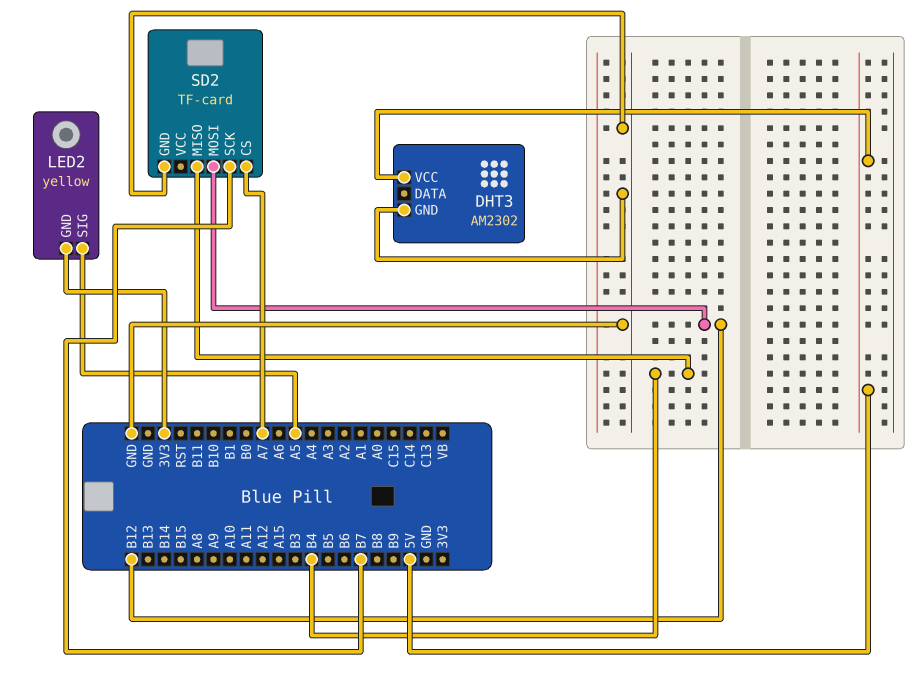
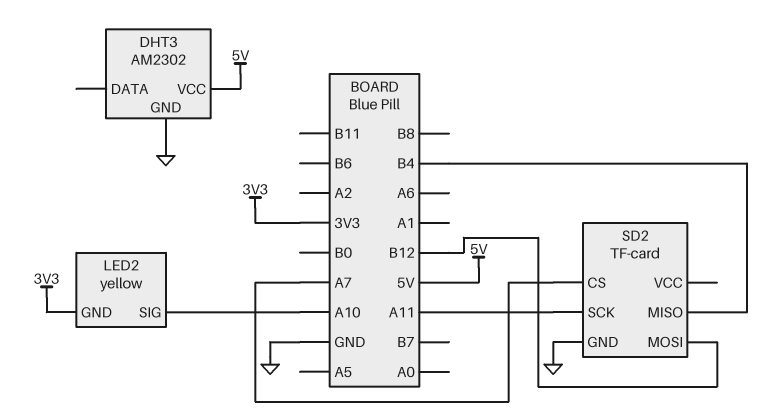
LED2 pin SIG: A5 -> A10
SD2 pin SCK: B7 -> A11

